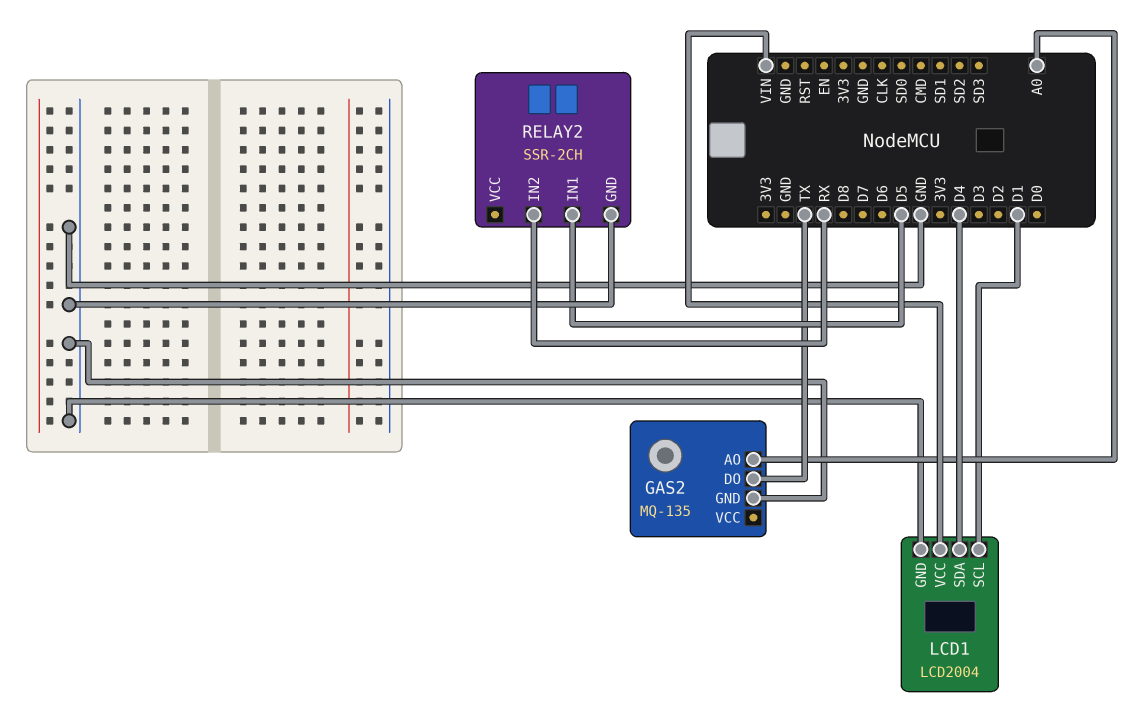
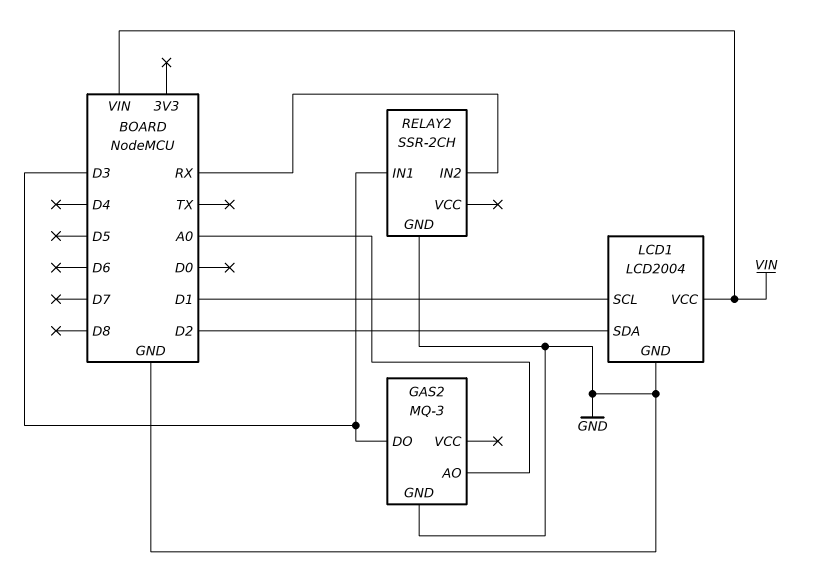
GAS2: MQ-135 -> MQ-3
GAS2 pin DO: TX -> D3
LCD1 pin SDA: D4 -> D2
RELAY2 pin IN1: D5 -> D3

